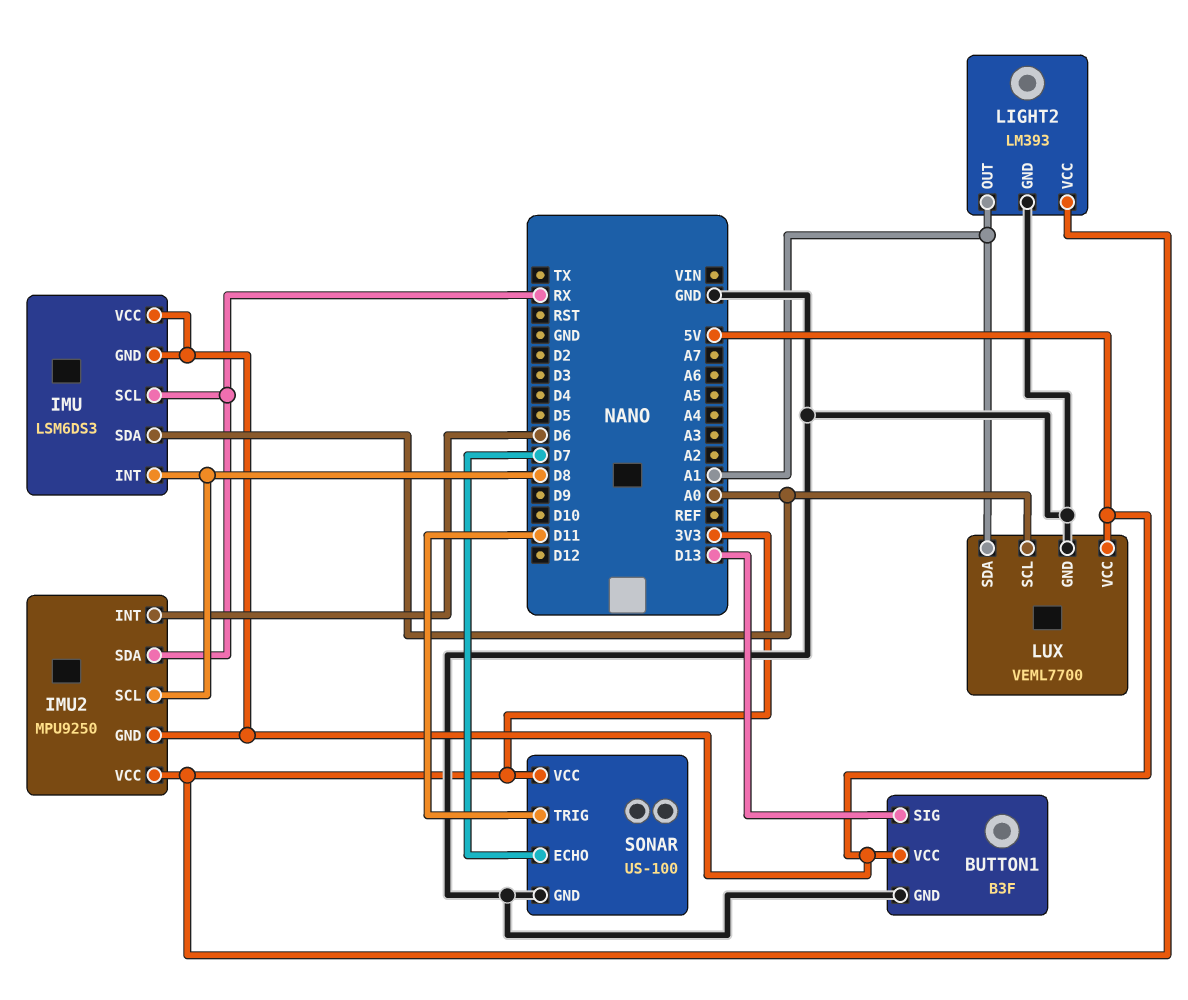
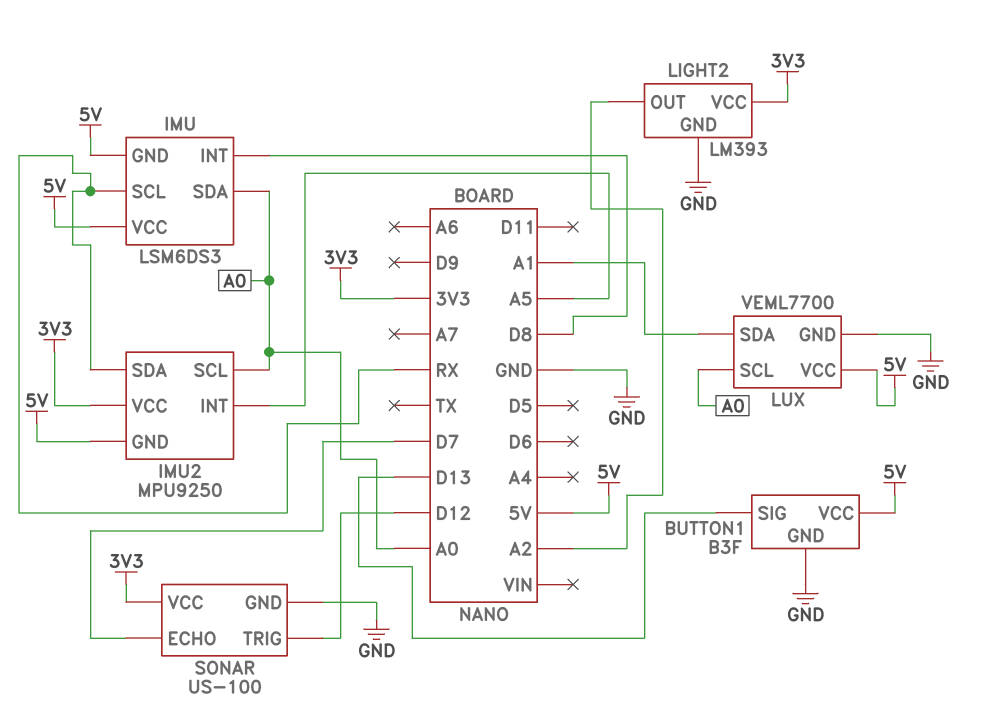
IMU2 pin INT: D6 -> A5
IMU2 pin SCL: D8 -> A0
LIGHT2 pin OUT: A1 -> A2
SONAR pin TRIG: D11 -> D12

